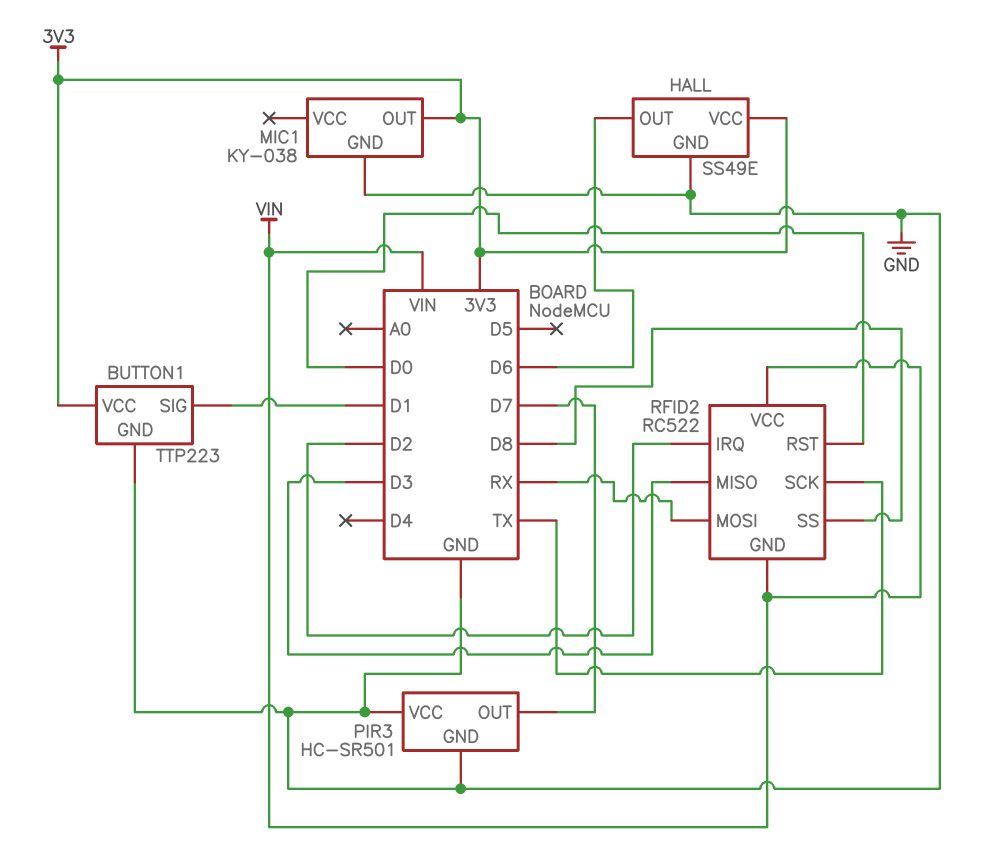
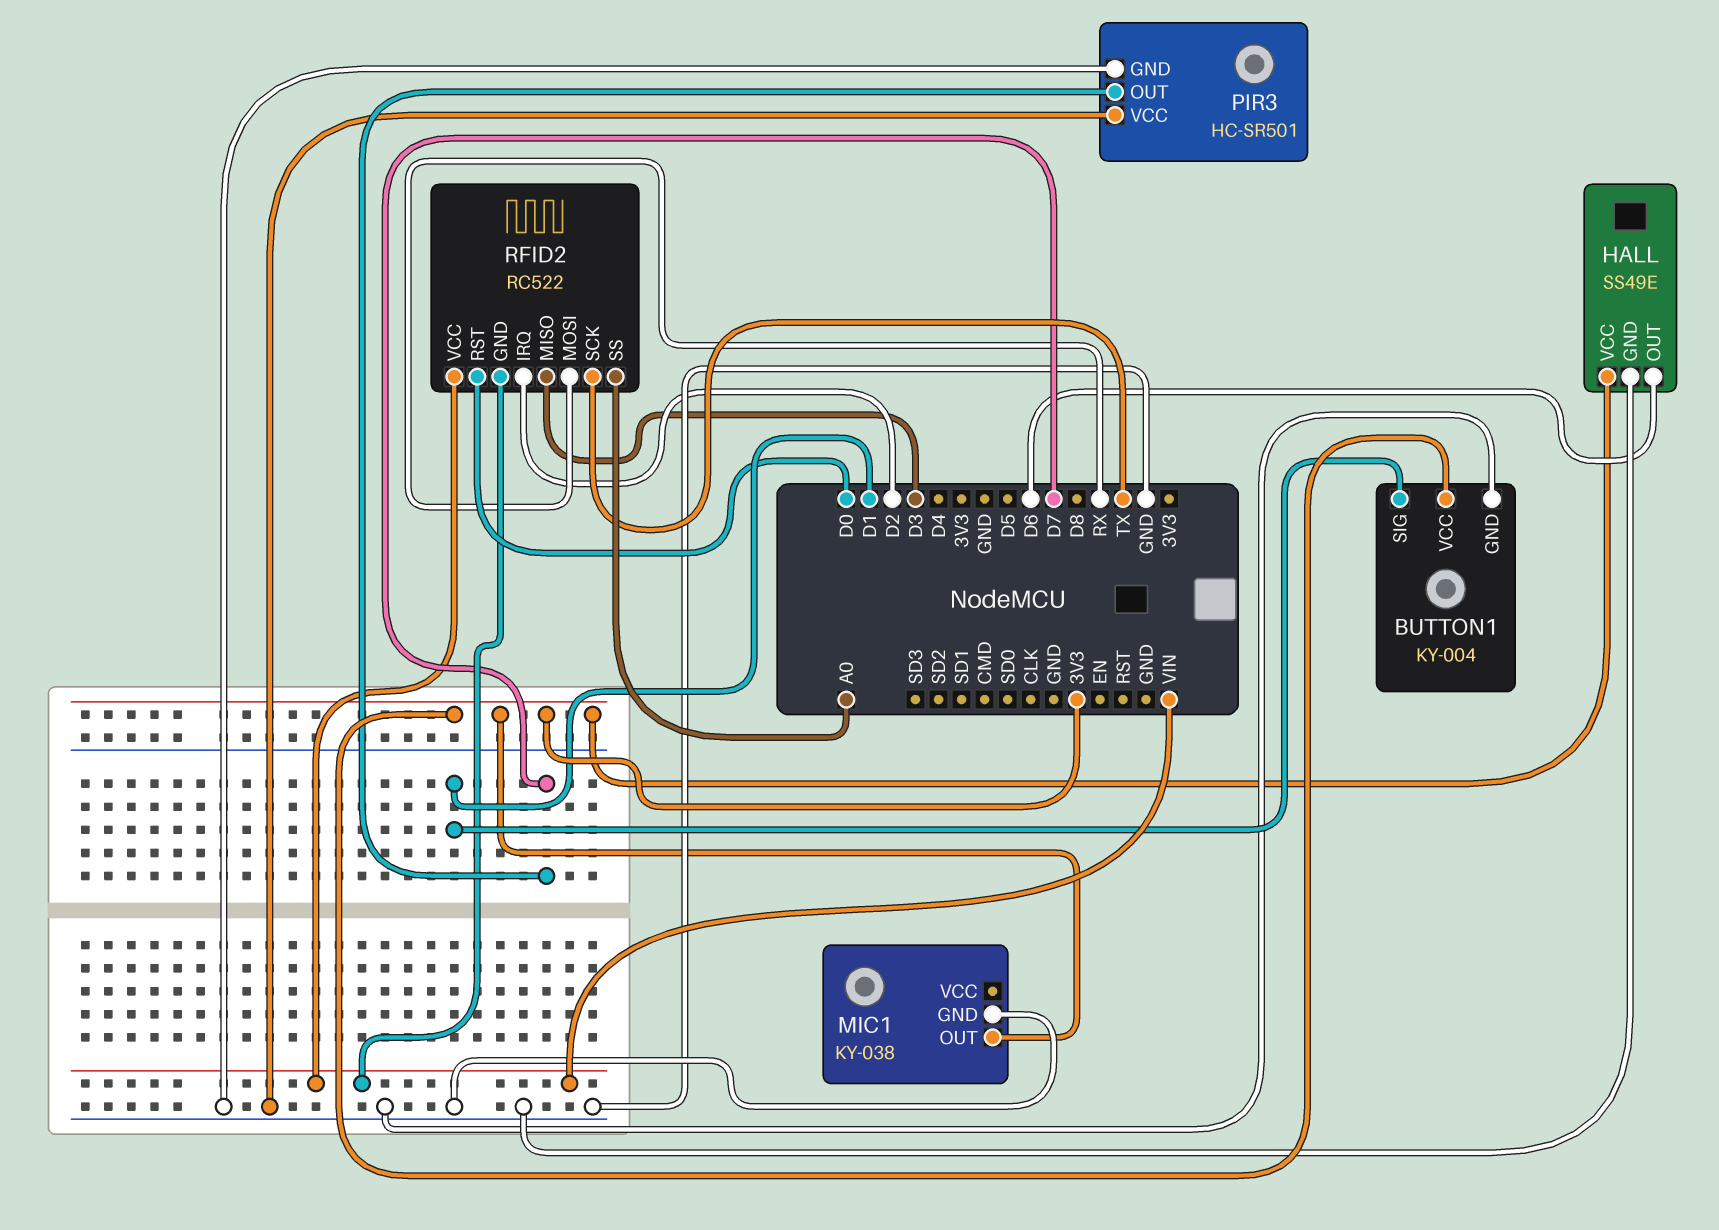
BUTTON1: TTP223 -> KY-004
RFID2 pin SS: D8 -> A0

